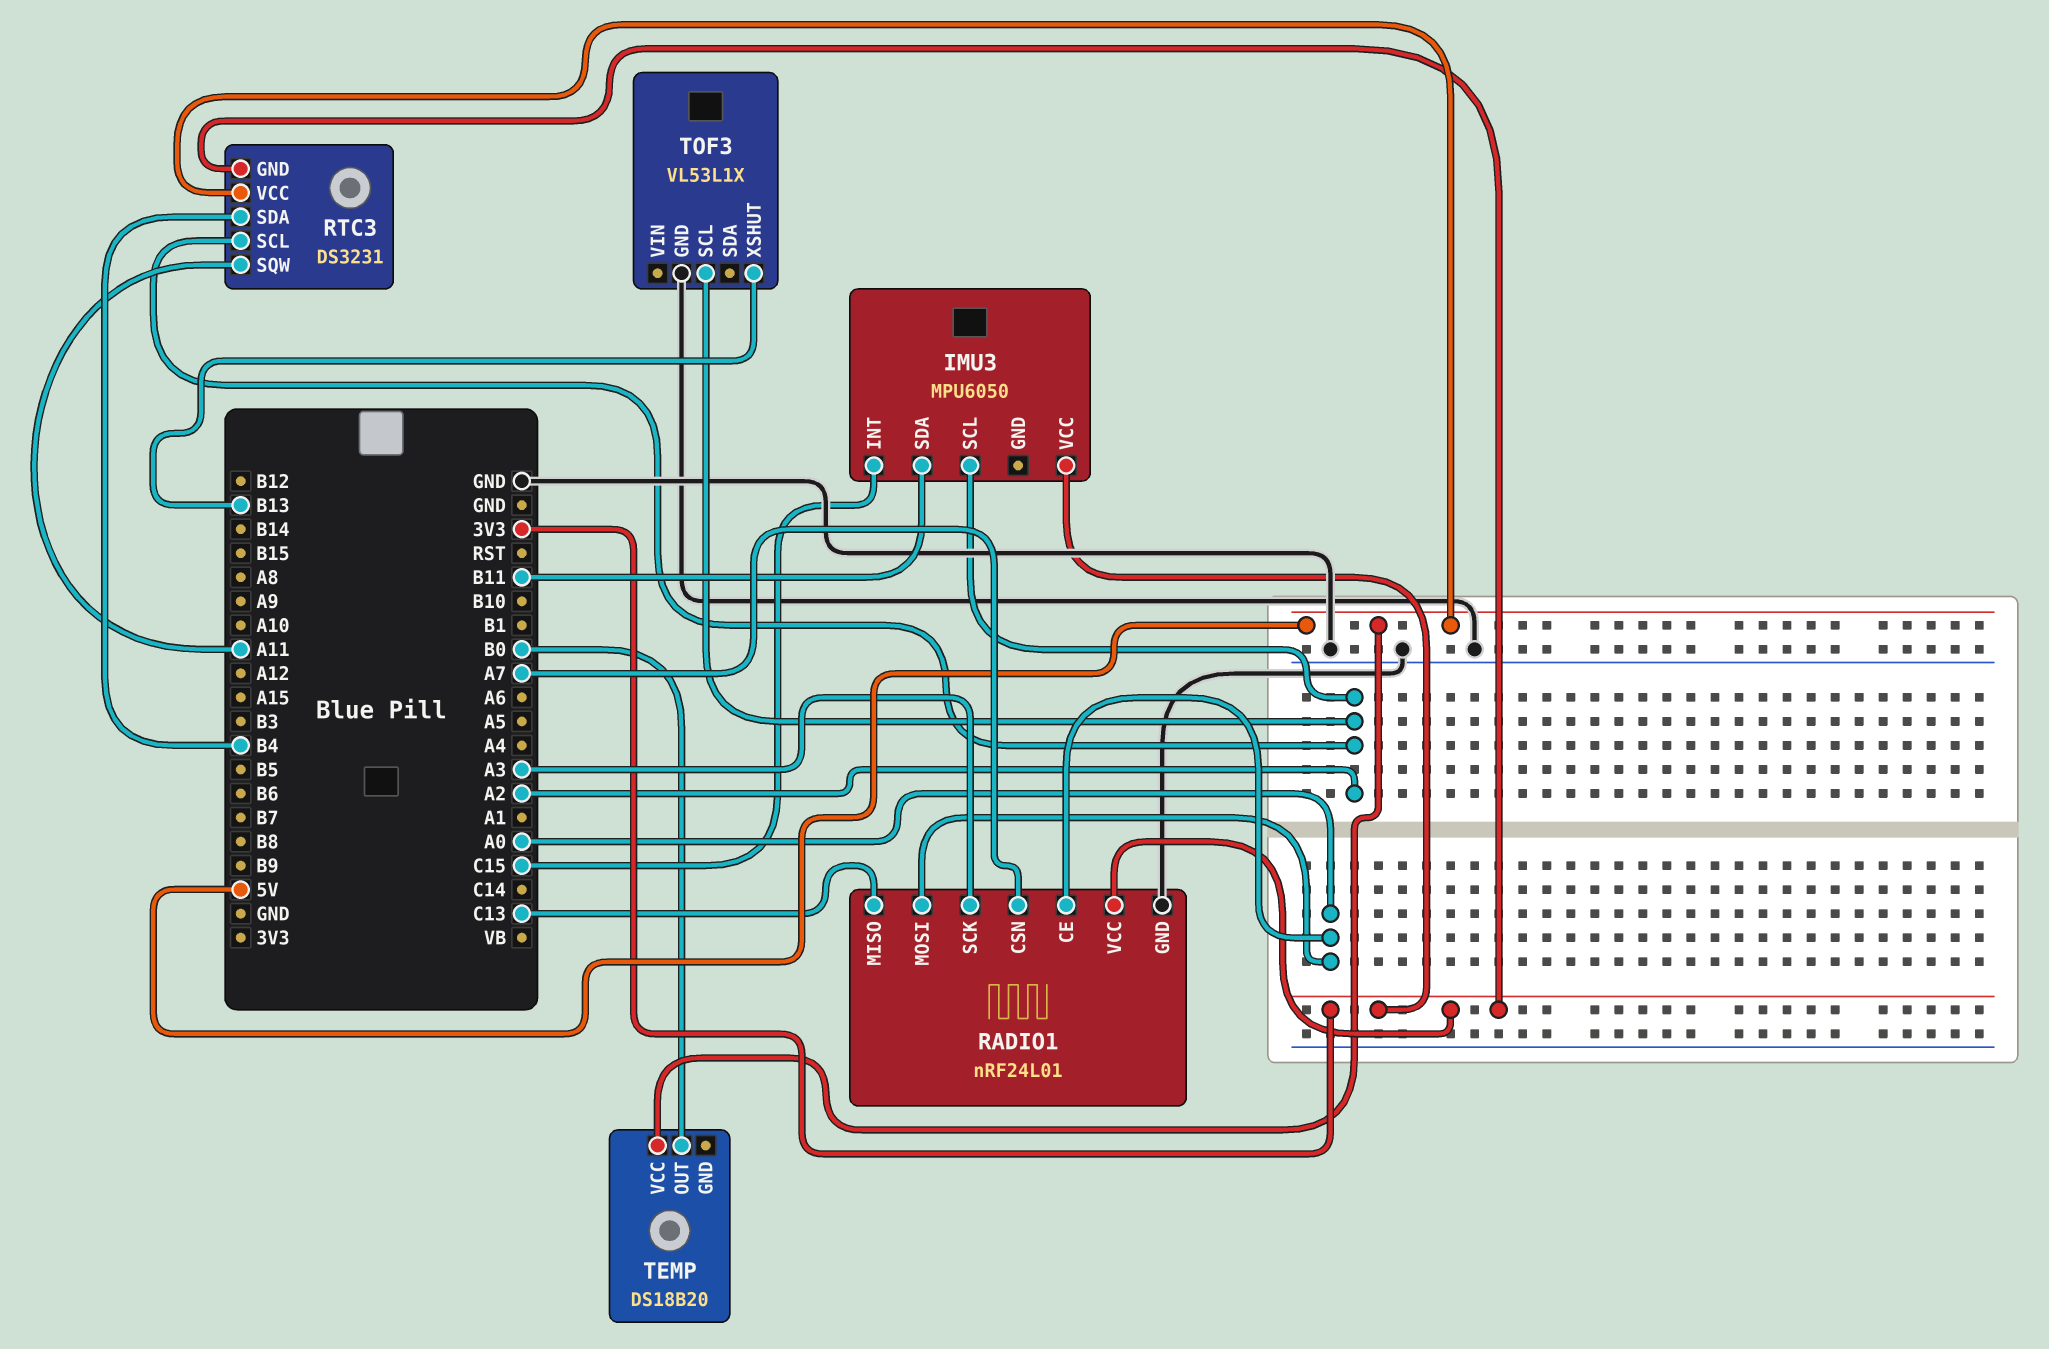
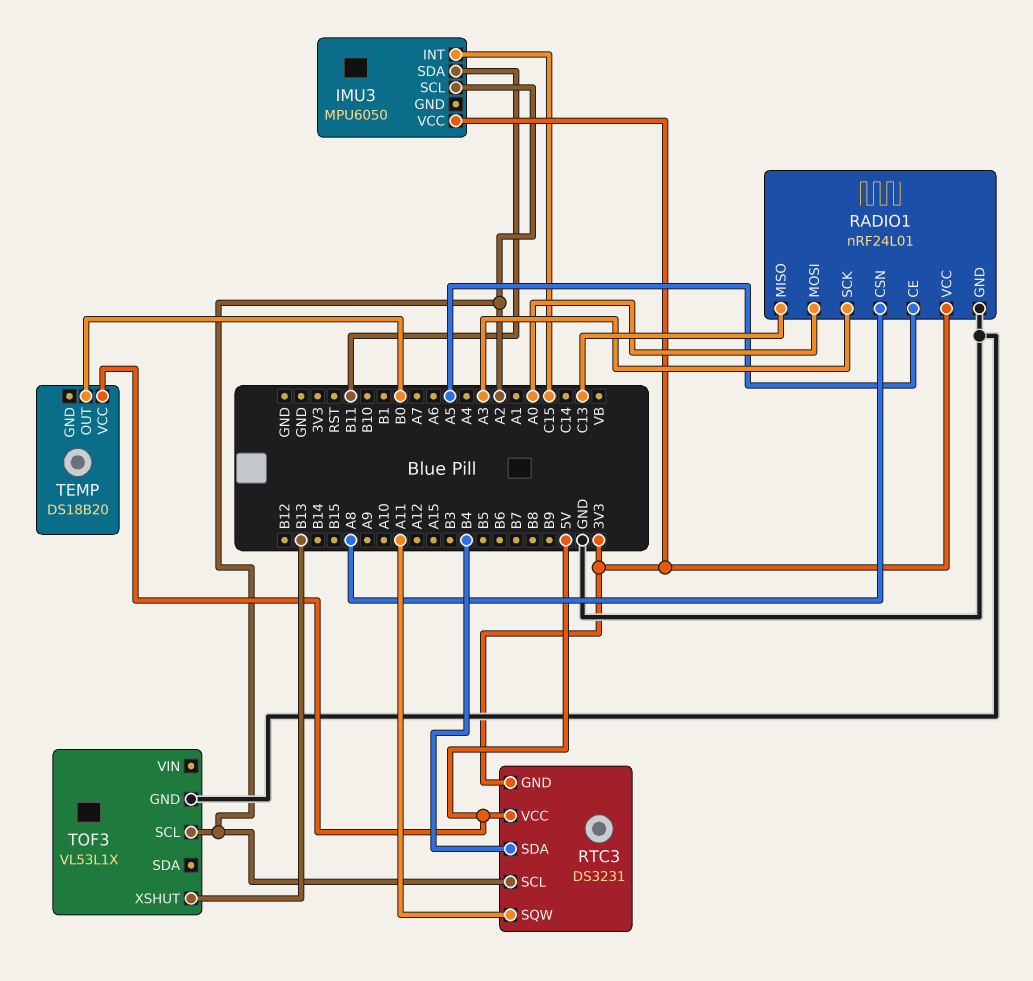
RADIO1 pin CE: A0 -> A5
RADIO1 pin CSN: A7 -> A8

